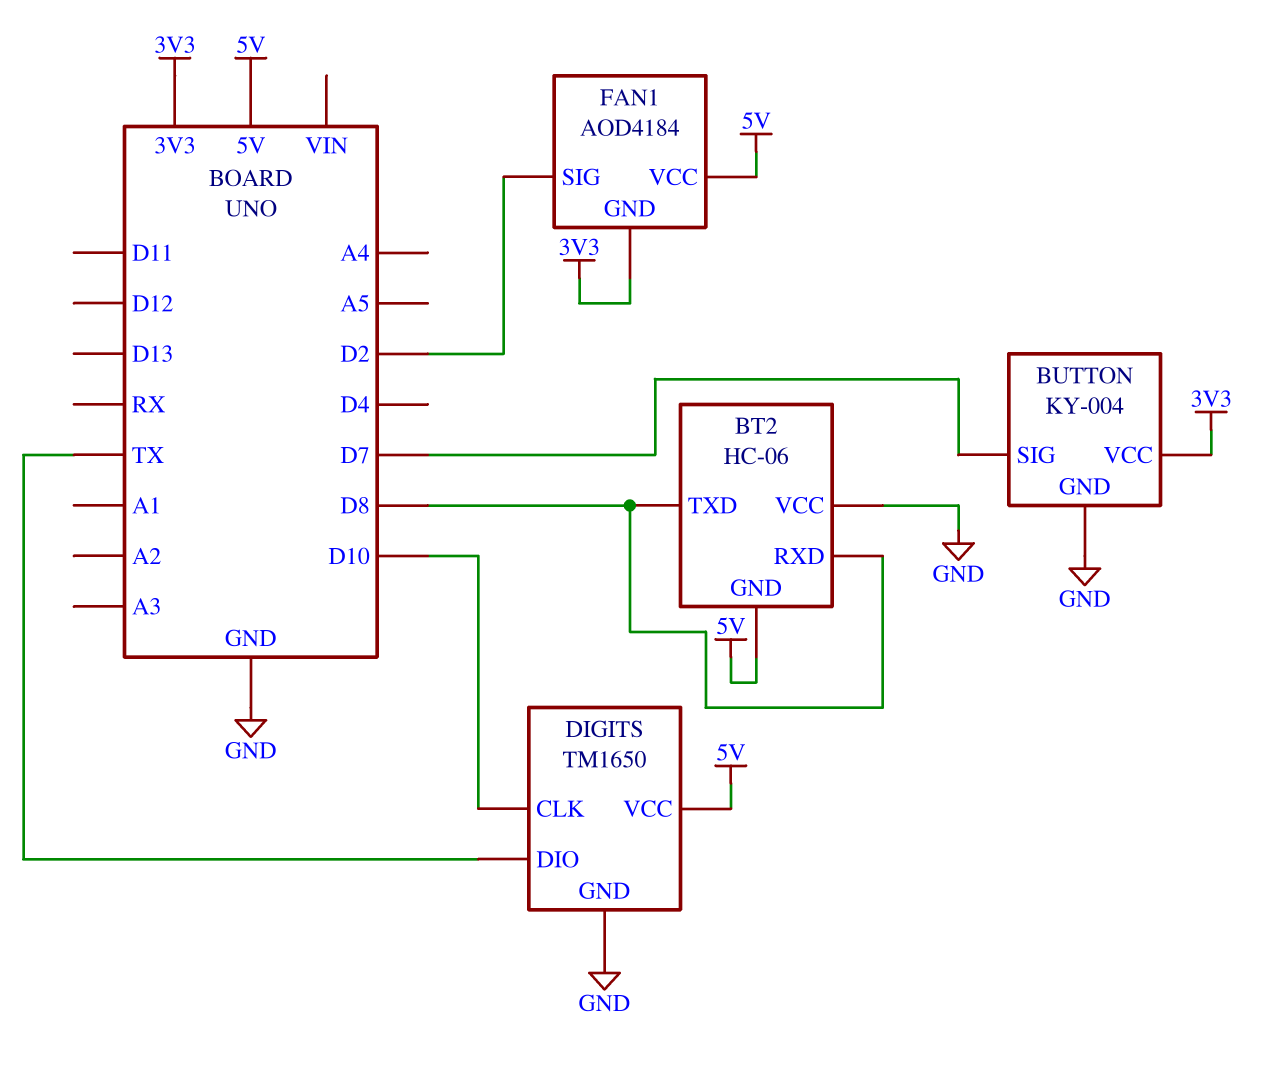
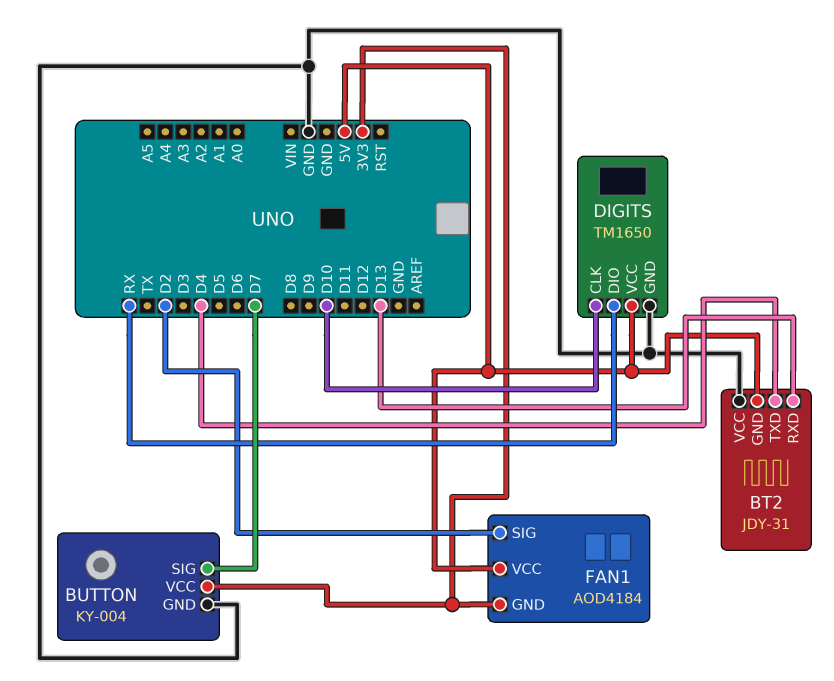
BT2: HC-06 -> JDY-31
BT2 pin RXD: D8 -> D13
BT2 pin TXD: D8 -> D4
DIGITS pin DIO: TX -> RX

